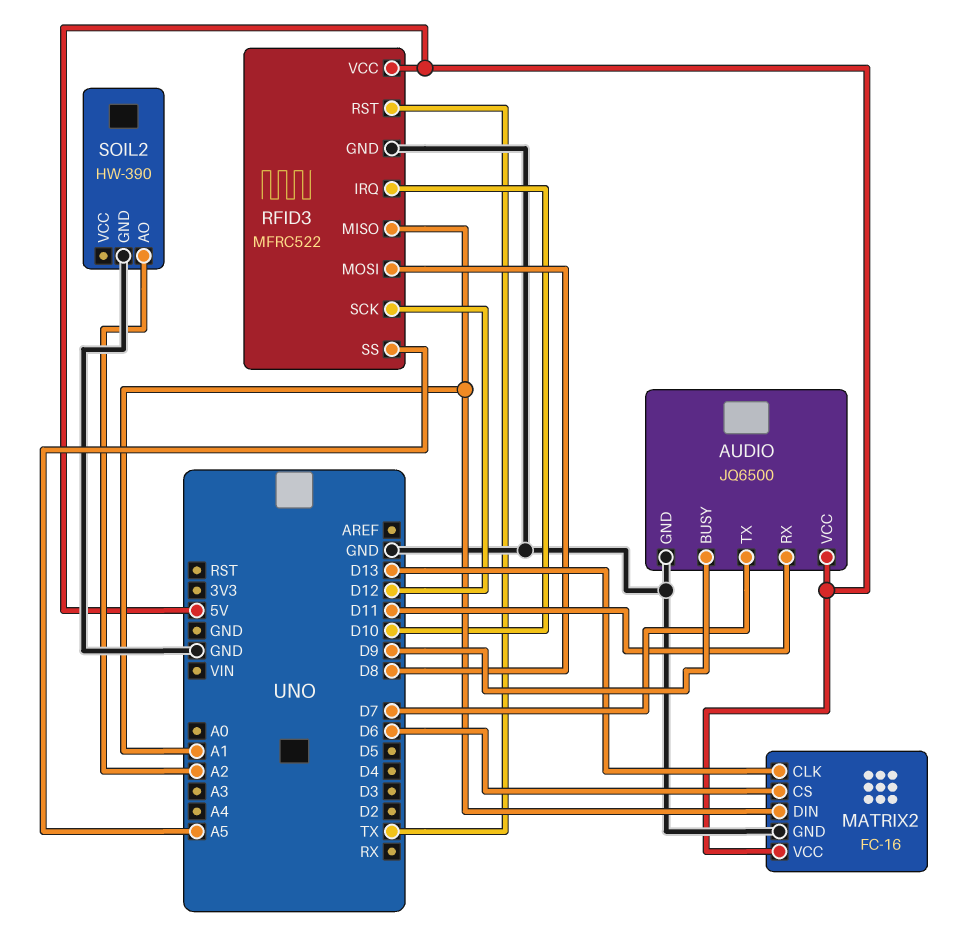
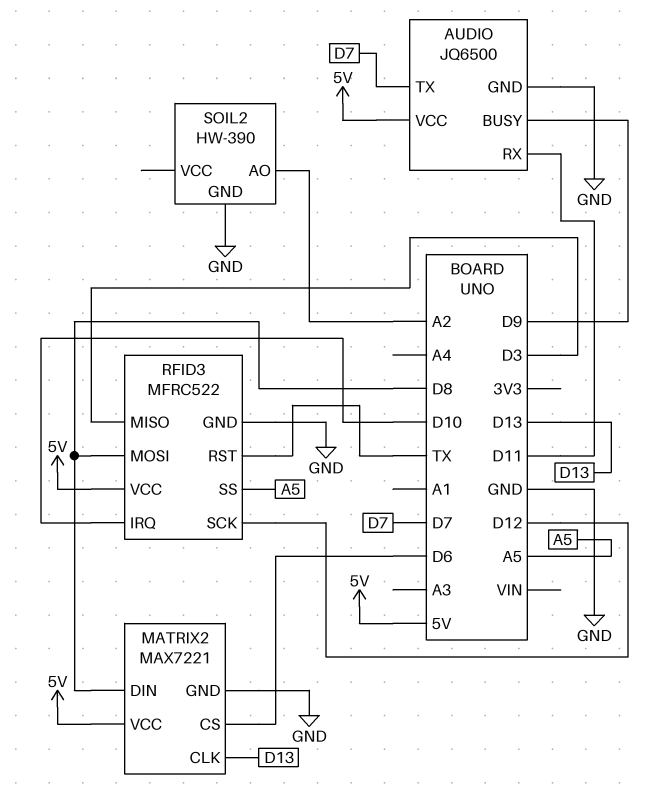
MATRIX2: FC-16 -> MAX7221
MATRIX2 pin DIN: A1 -> D8
RFID3 pin MISO: A1 -> D3

